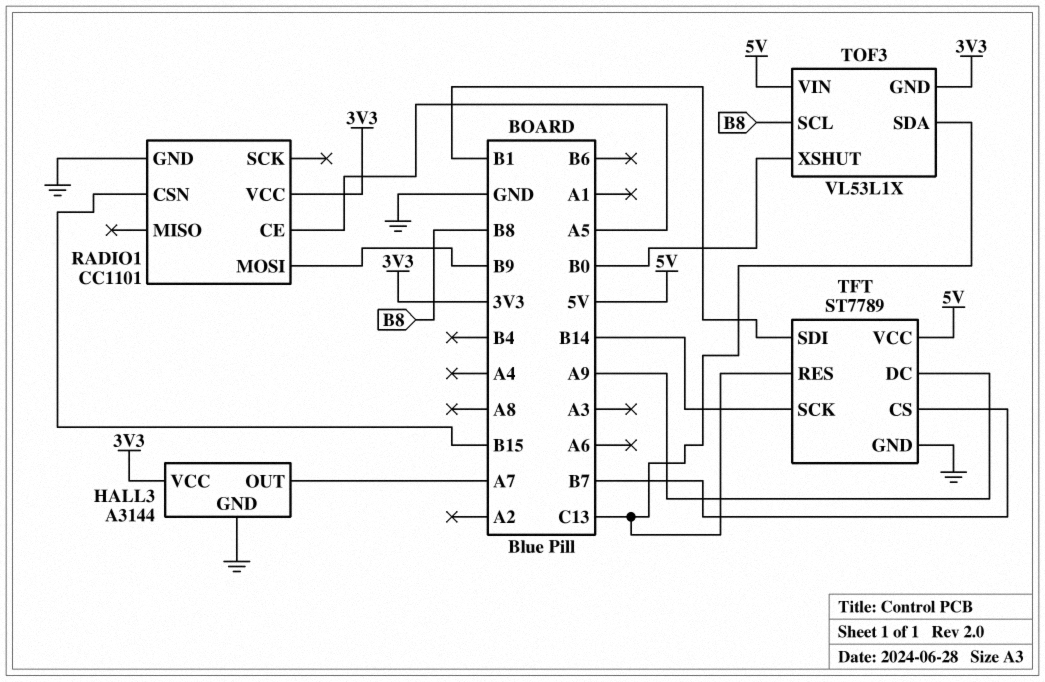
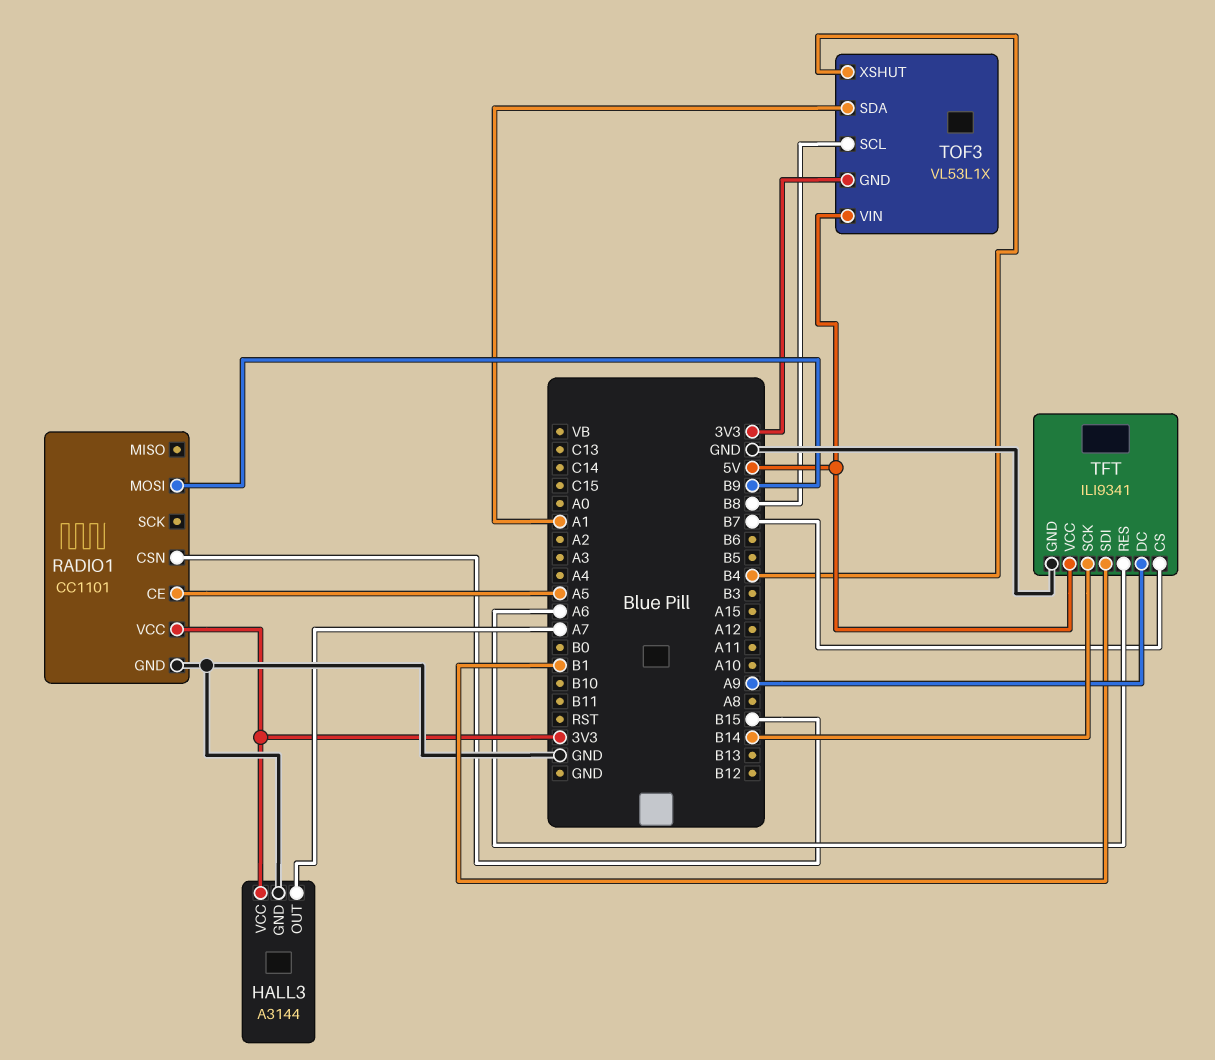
TFT: ST7789 -> ILI9341
TFT pin RES: C13 -> A6
TOF3 pin SDA: C13 -> A1
TOF3 pin XSHUT: B0 -> B4

